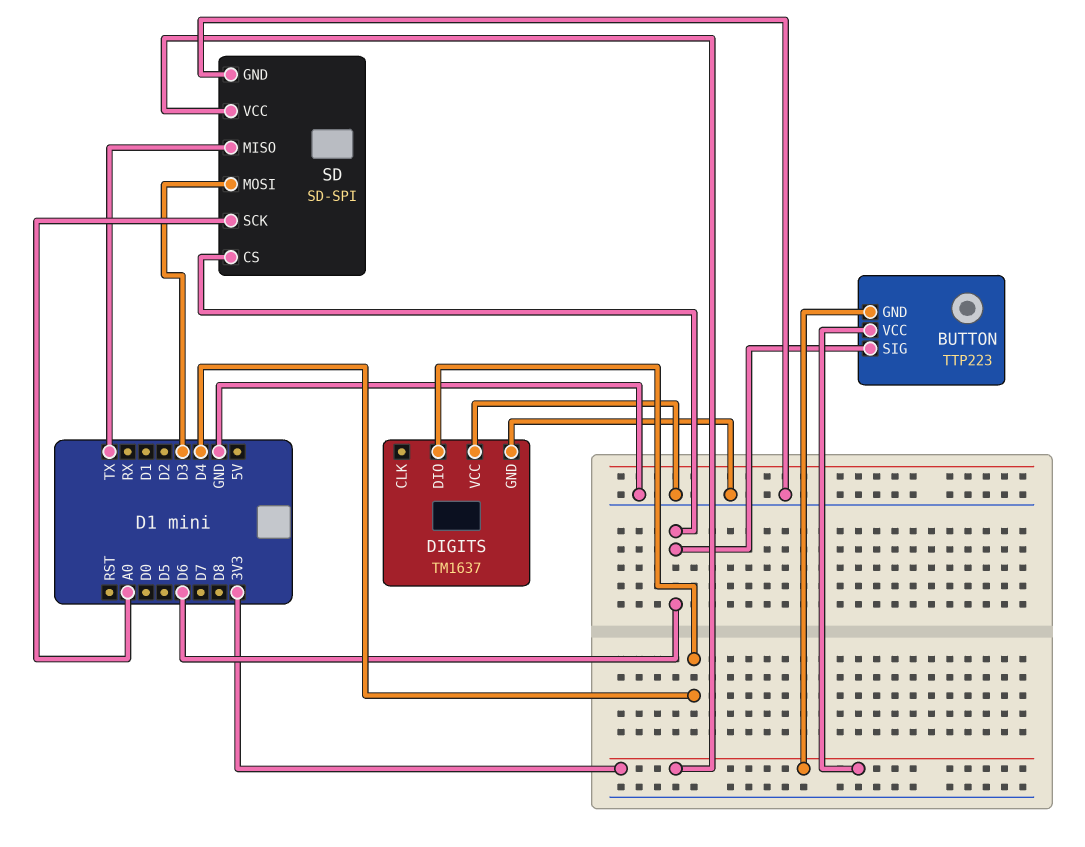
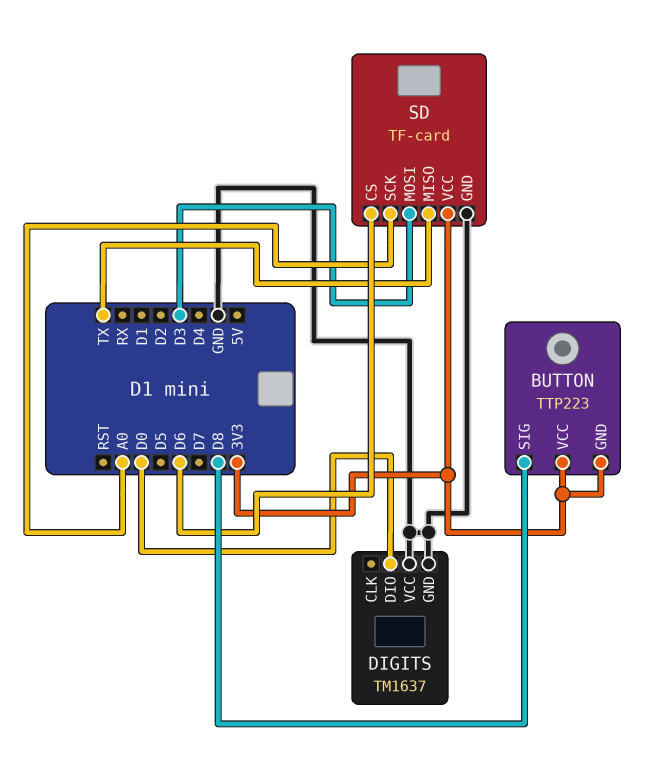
BUTTON pin SIG: D6 -> D8
DIGITS pin DIO: D4 -> D0
SD: SD-SPI -> TF-card

